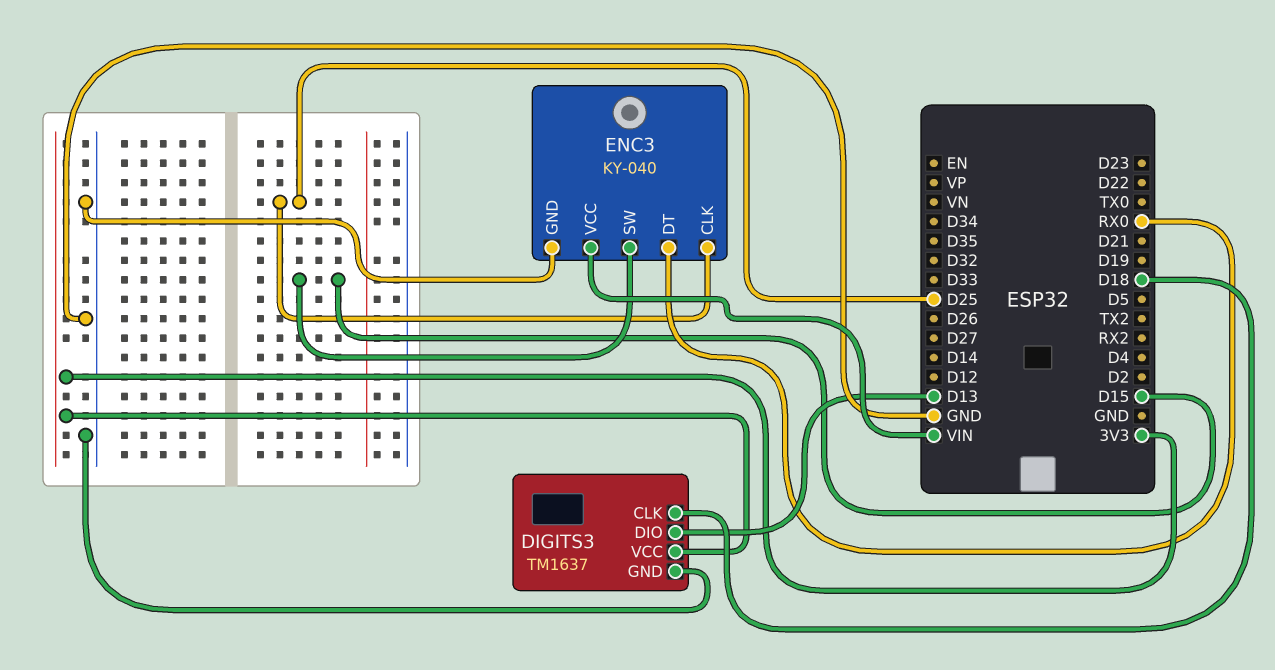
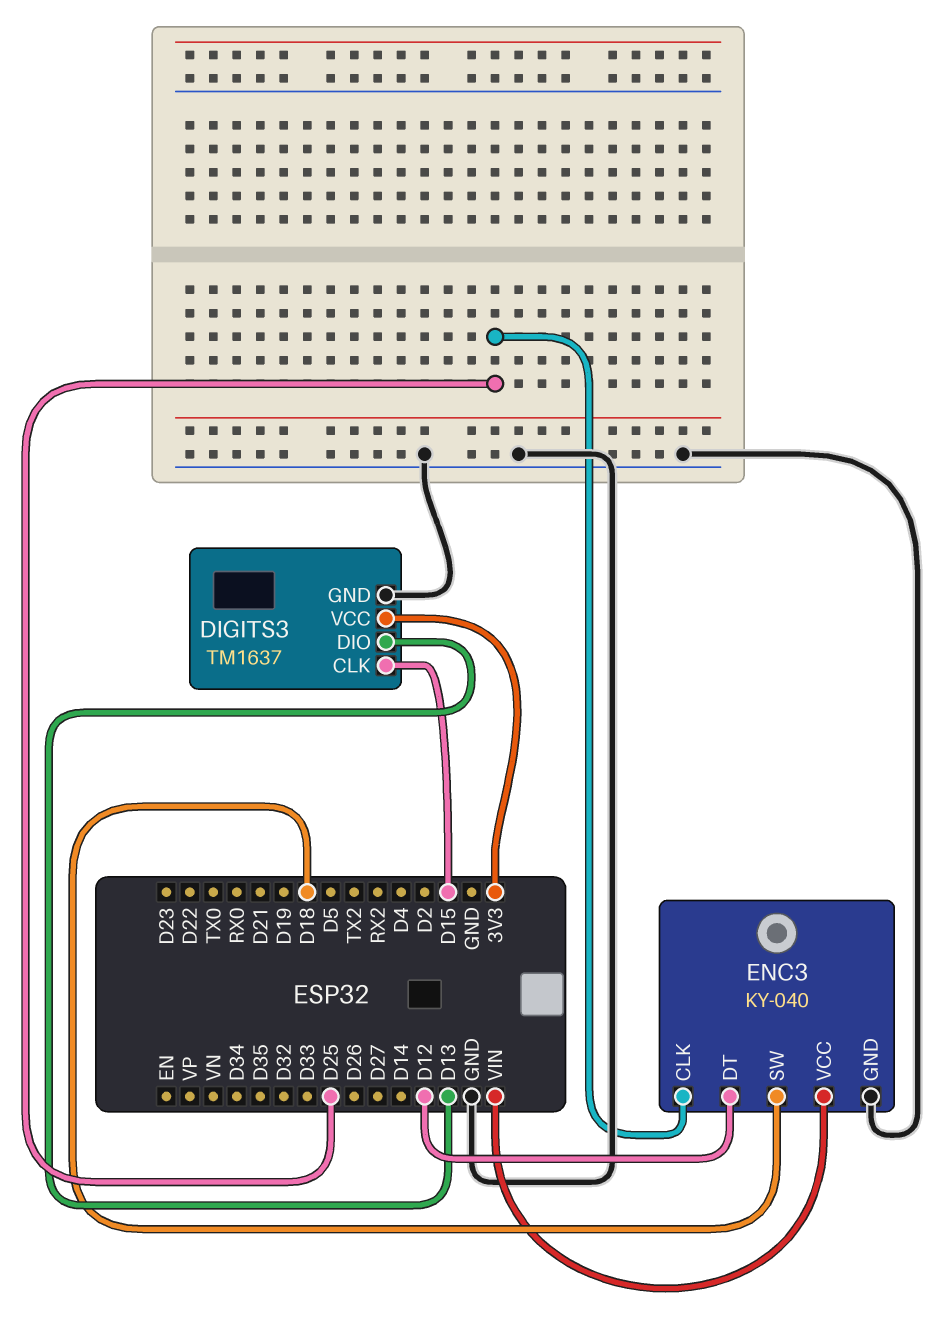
DIGITS3 pin CLK: D18 -> D15
ENC3 pin DT: RX0 -> D12
ENC3 pin SW: D15 -> D18

